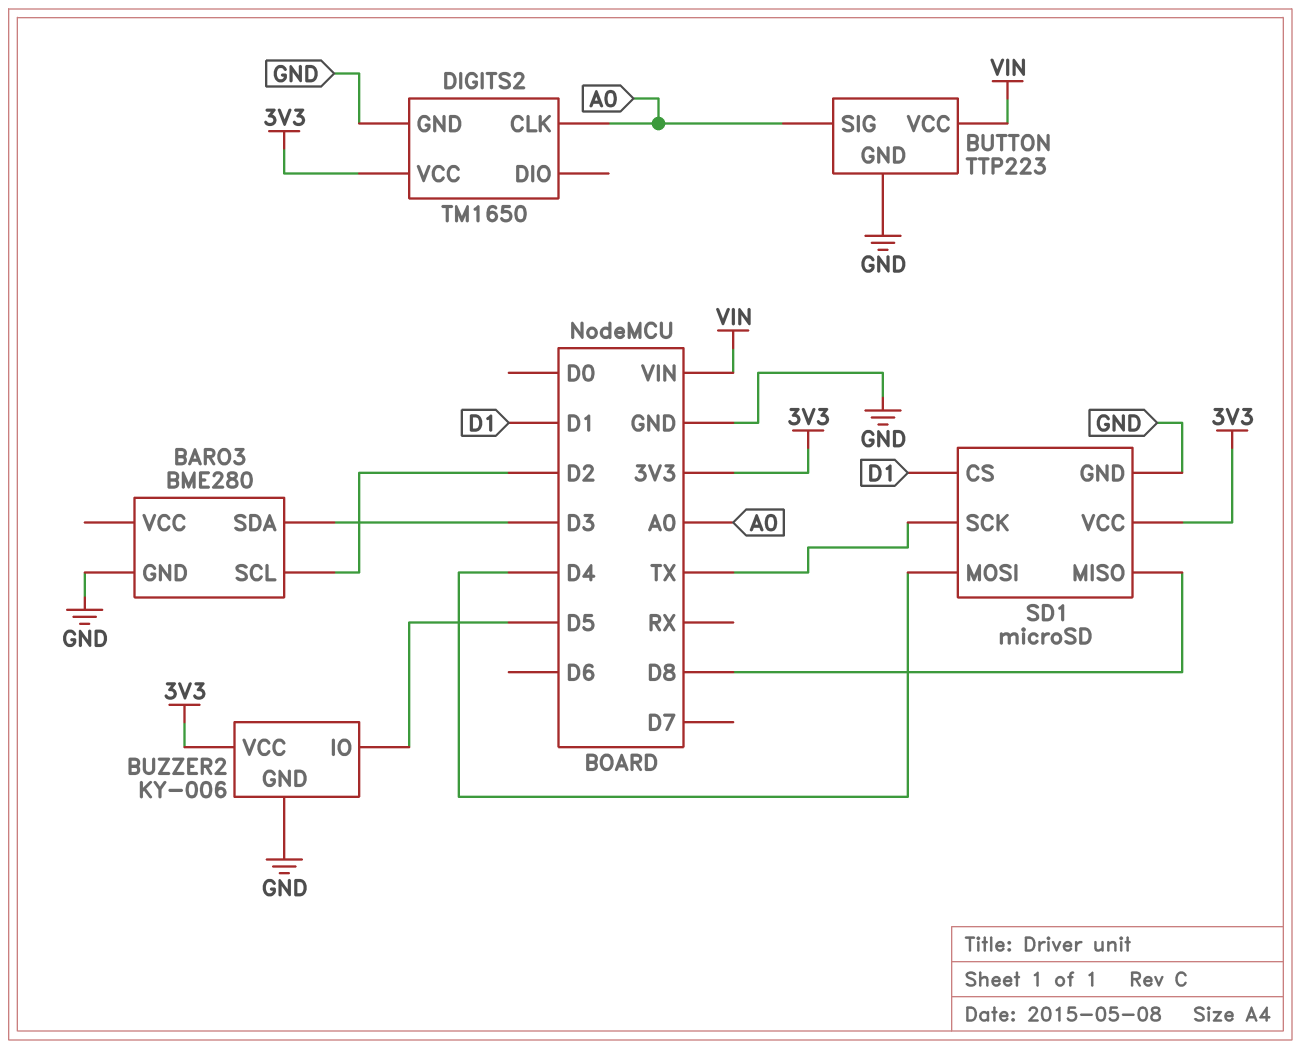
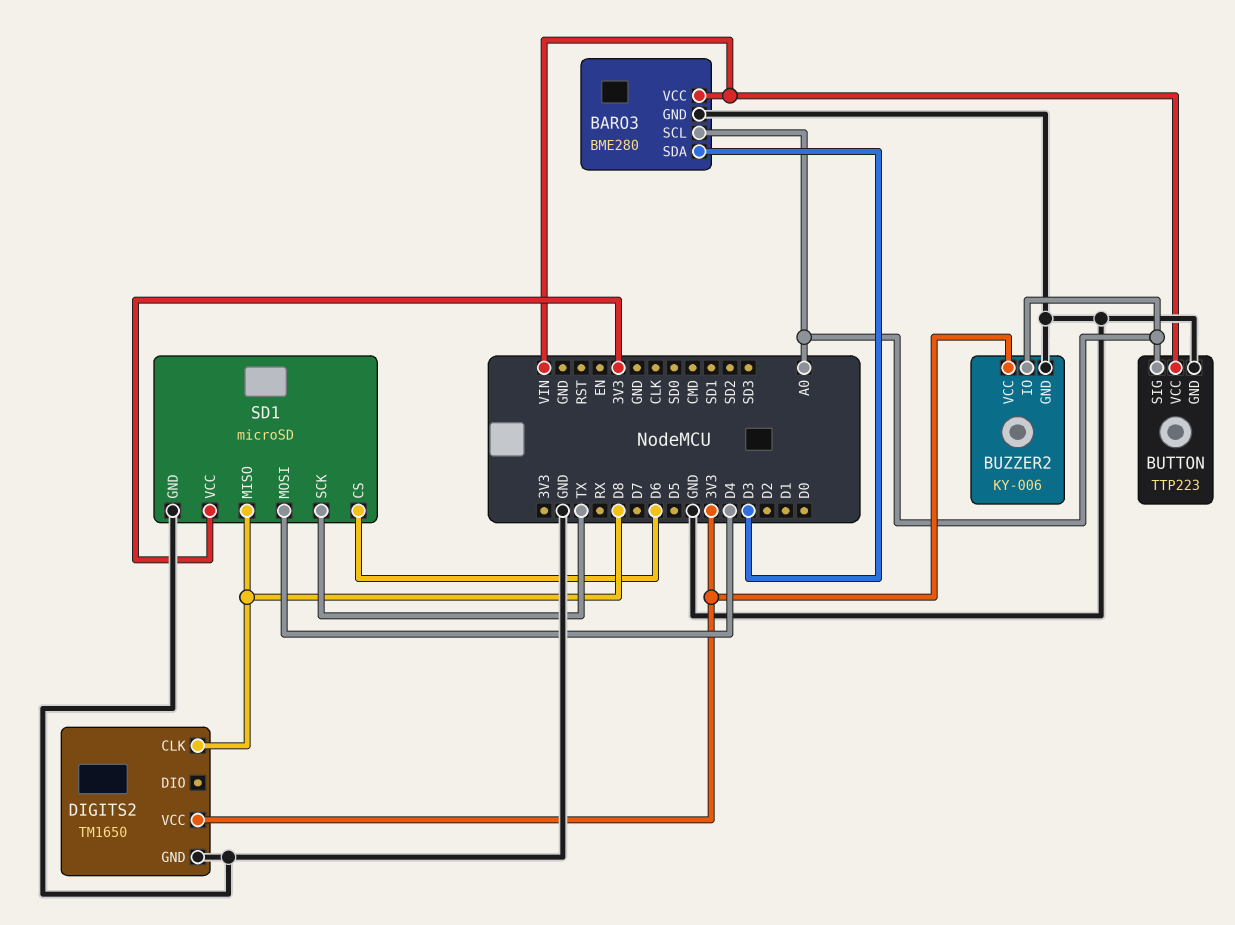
BARO3 pin SCL: D2 -> A0
BARO3 pin VCC: none -> VIN
BUZZER2 pin IO: D5 -> A0
DIGITS2 pin CLK: A0 -> D8
SD1 pin CS: D1 -> D6

